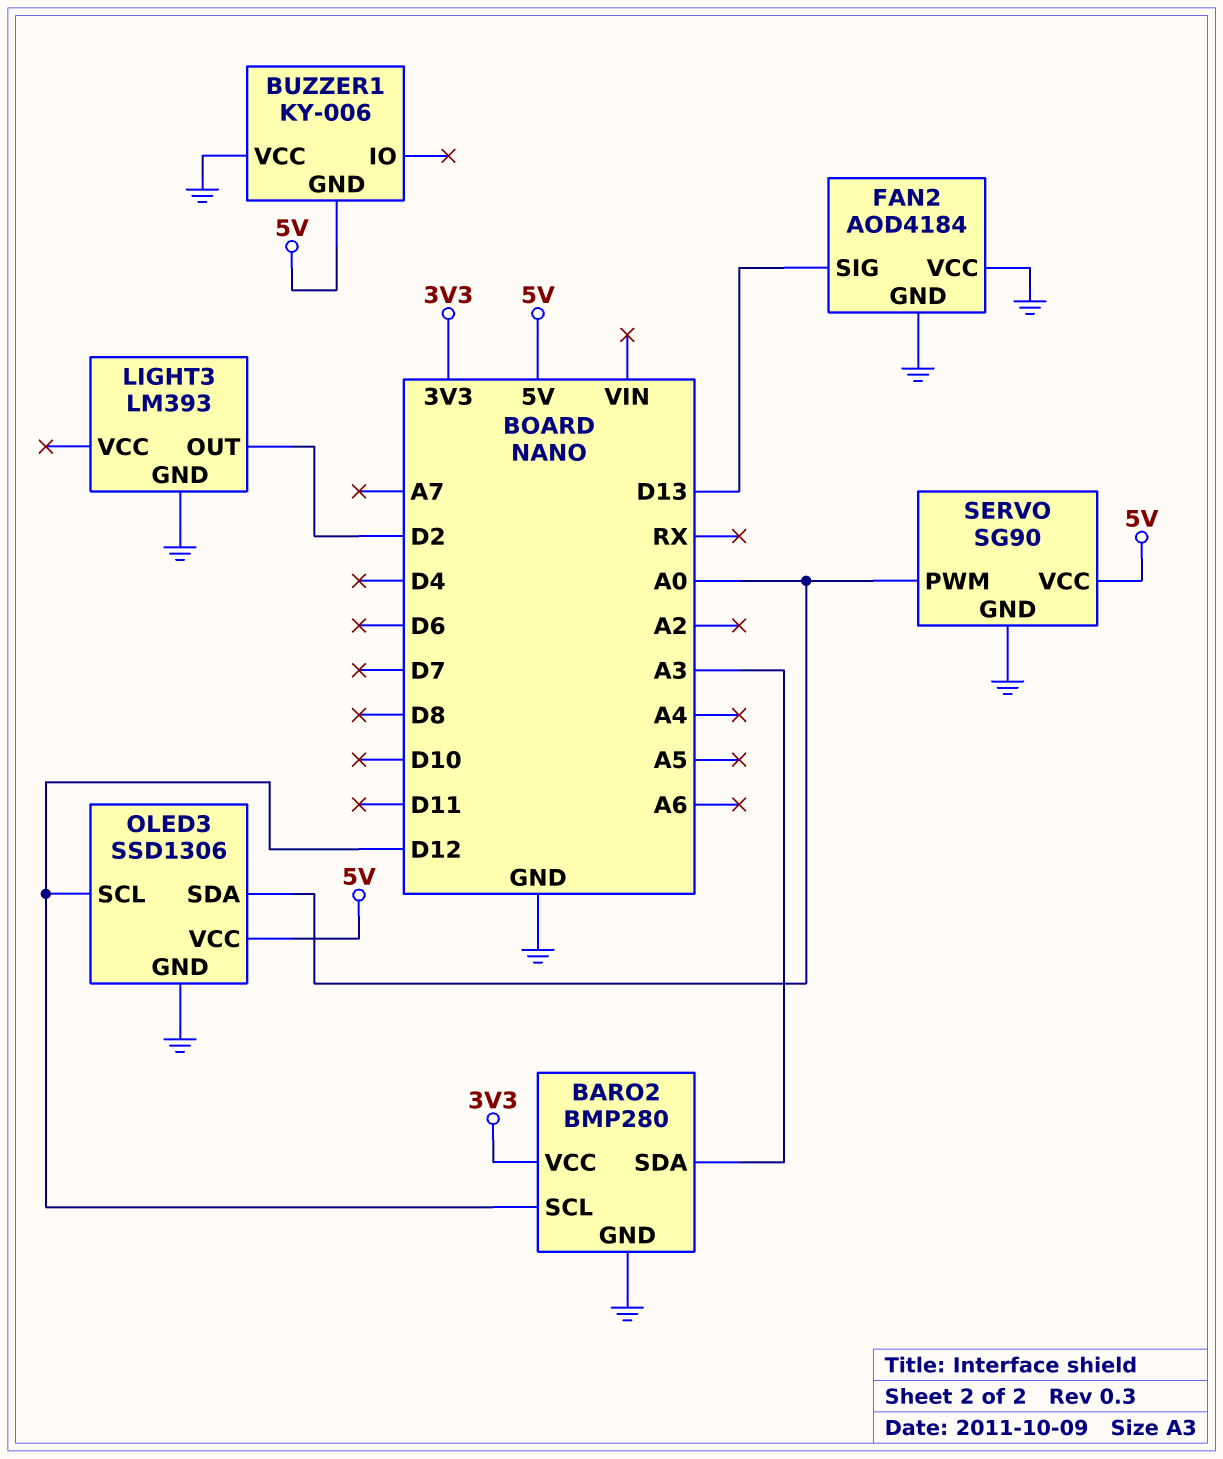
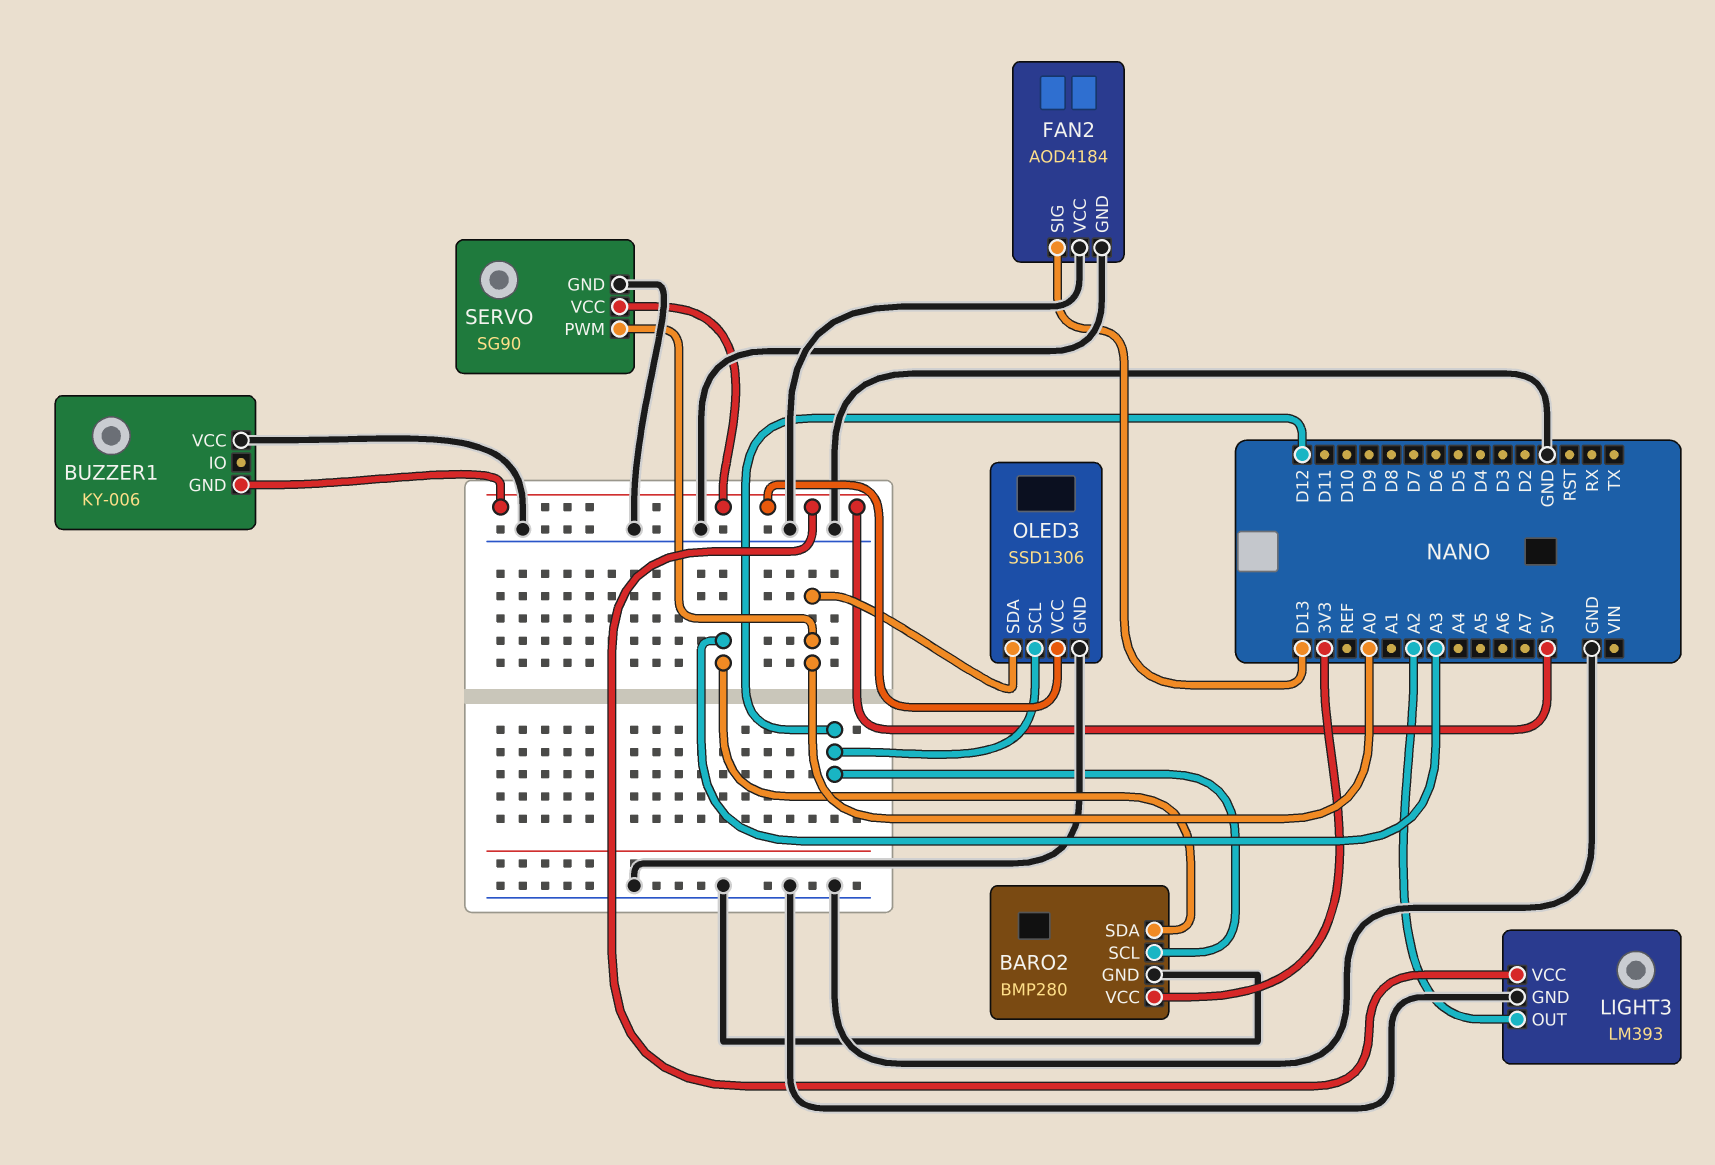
LIGHT3 pin OUT: D2 -> A2
LIGHT3 pin VCC: none -> 5V

